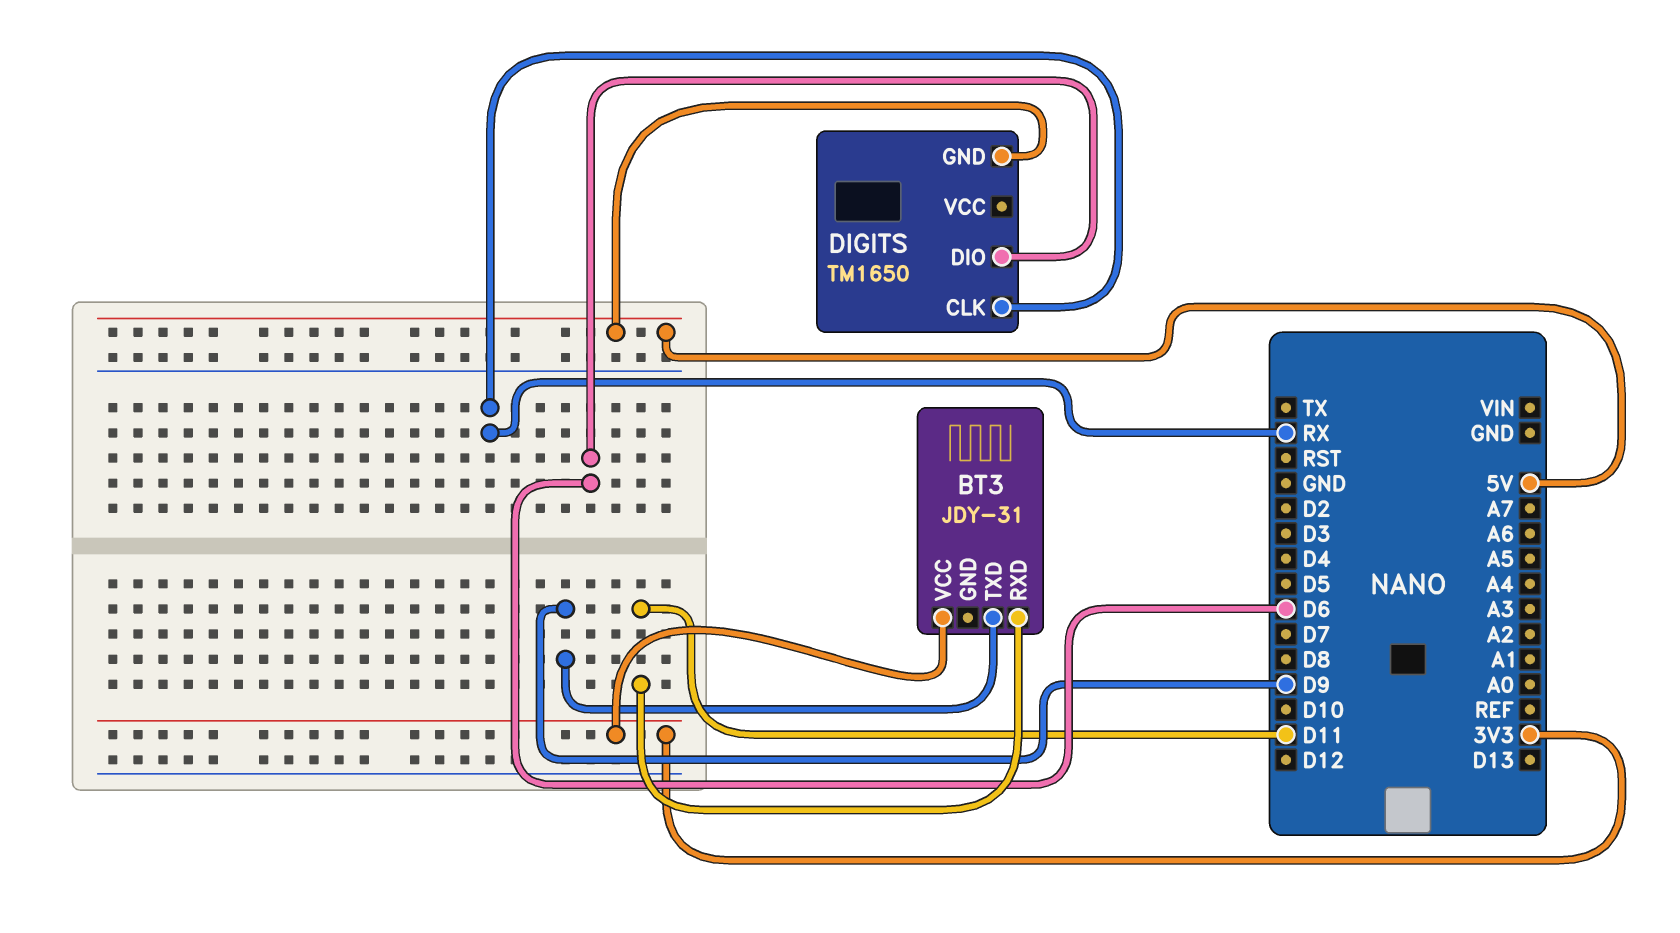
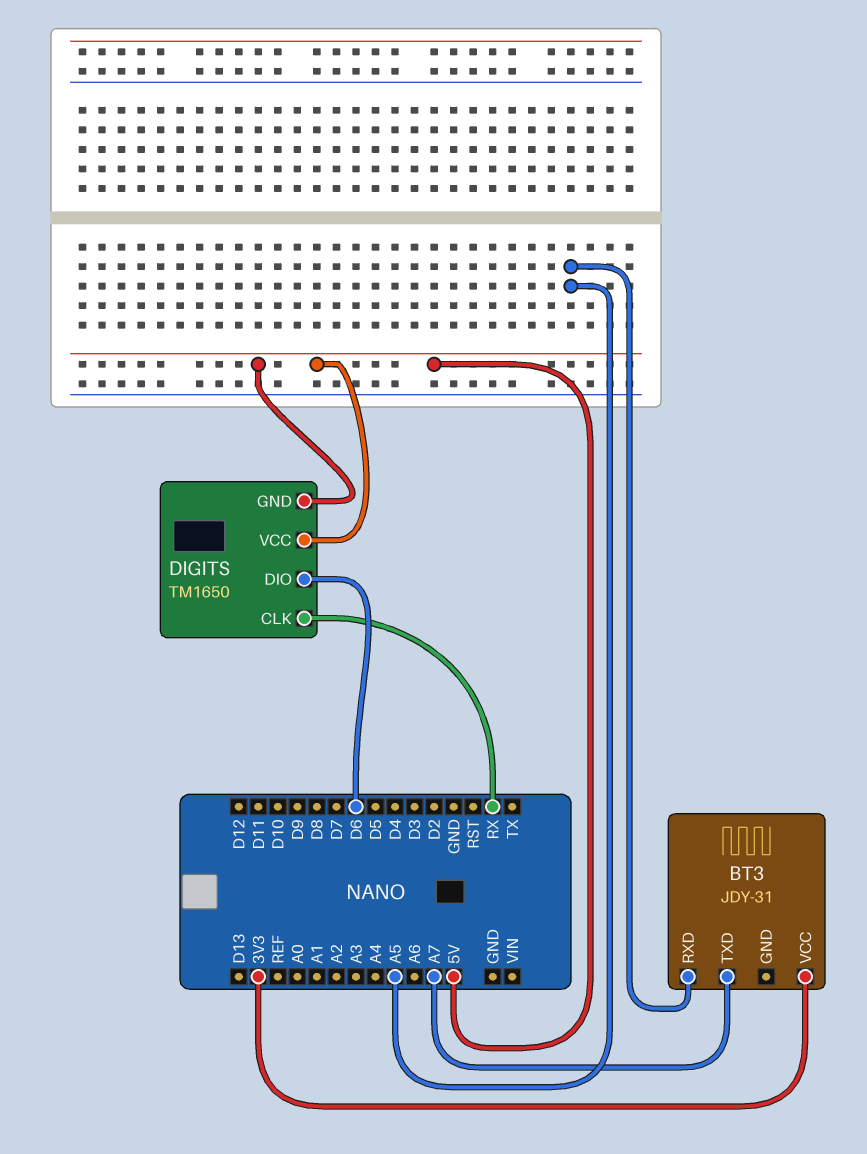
BT3 pin RXD: D11 -> A5
BT3 pin TXD: D9 -> A7
DIGITS pin VCC: none -> 5V

